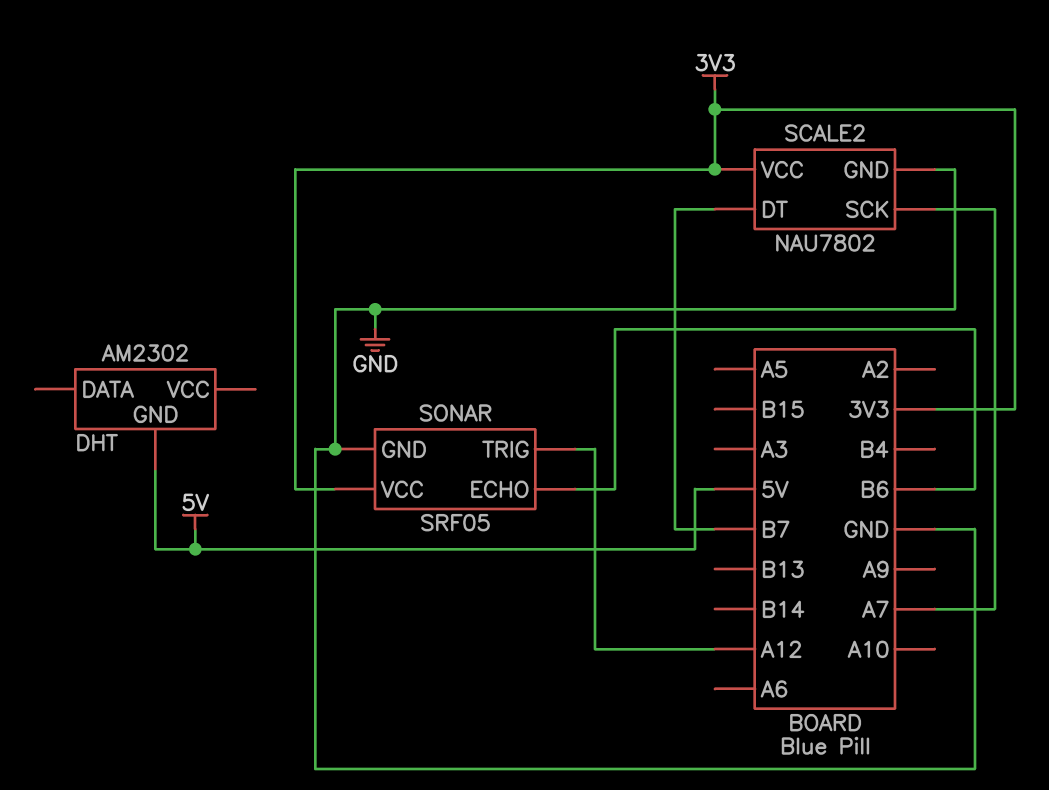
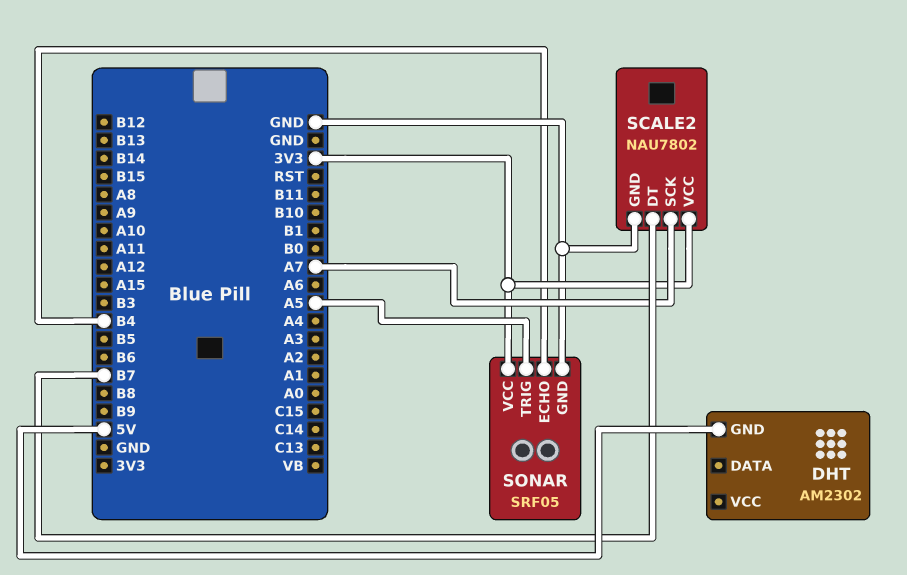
SONAR pin ECHO: B6 -> B4
SONAR pin TRIG: A12 -> A5

